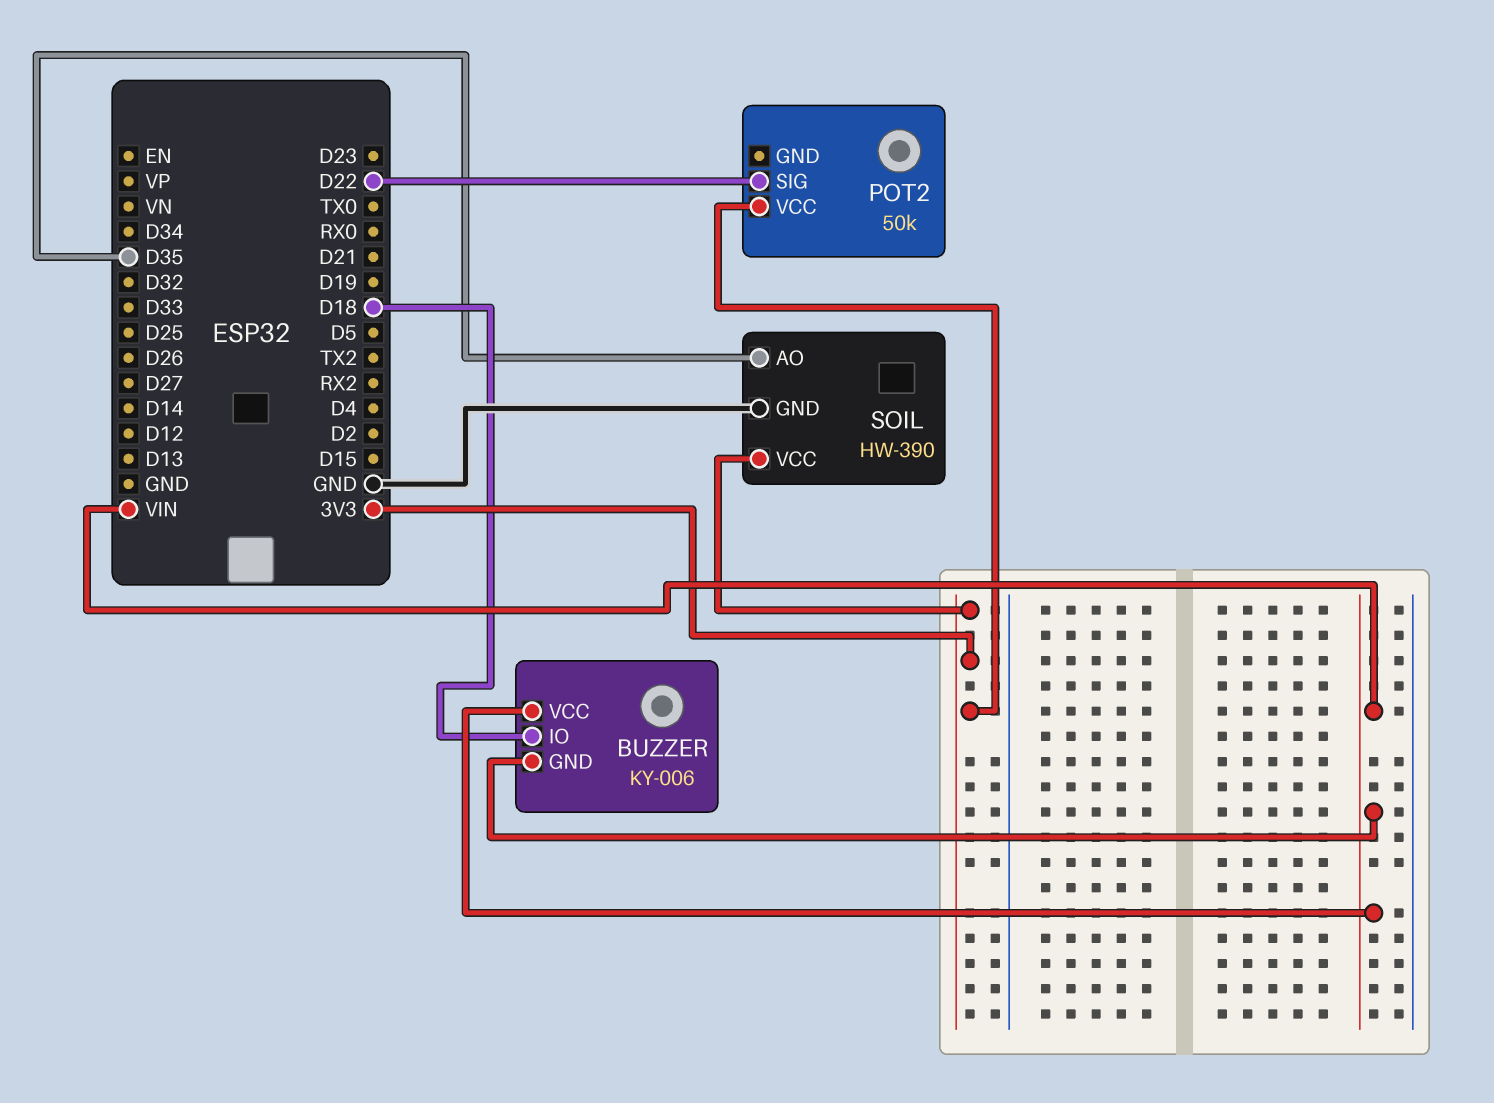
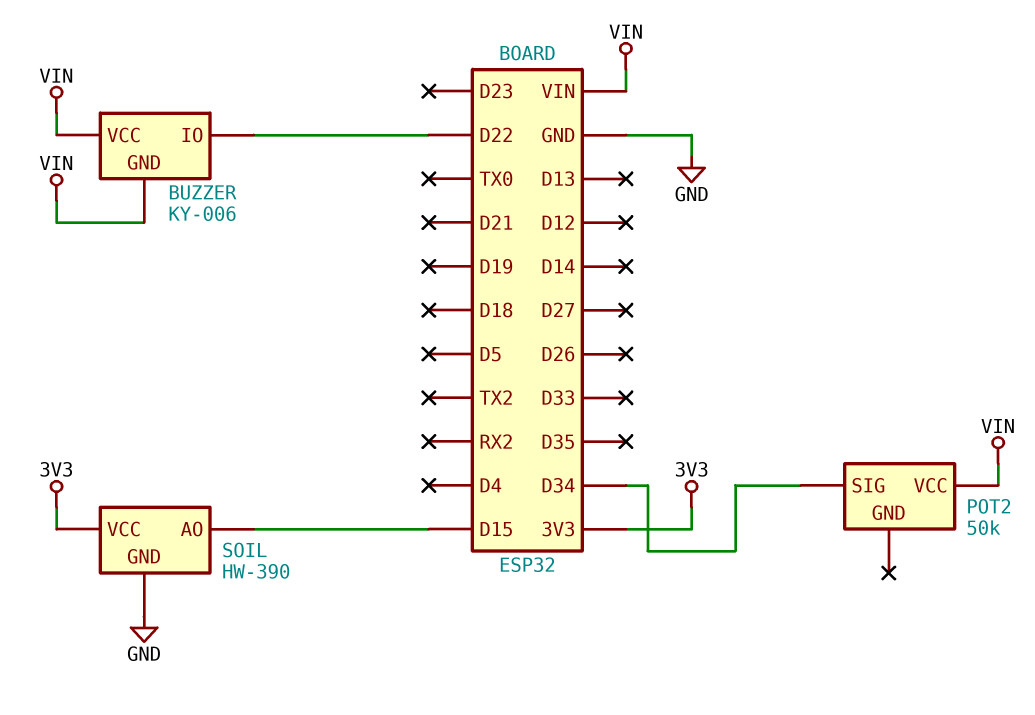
BUZZER pin IO: D18 -> D22
POT2 pin SIG: D22 -> D34
POT2 pin VCC: 3V3 -> VIN
SOIL pin AO: D35 -> D15

